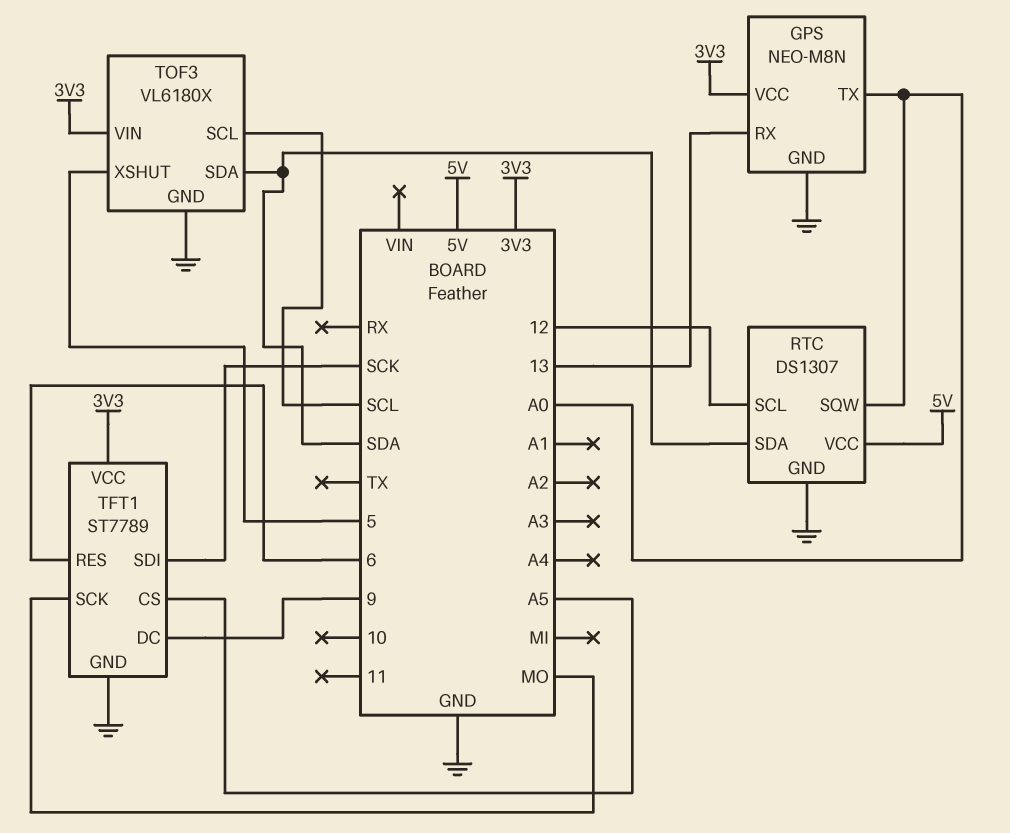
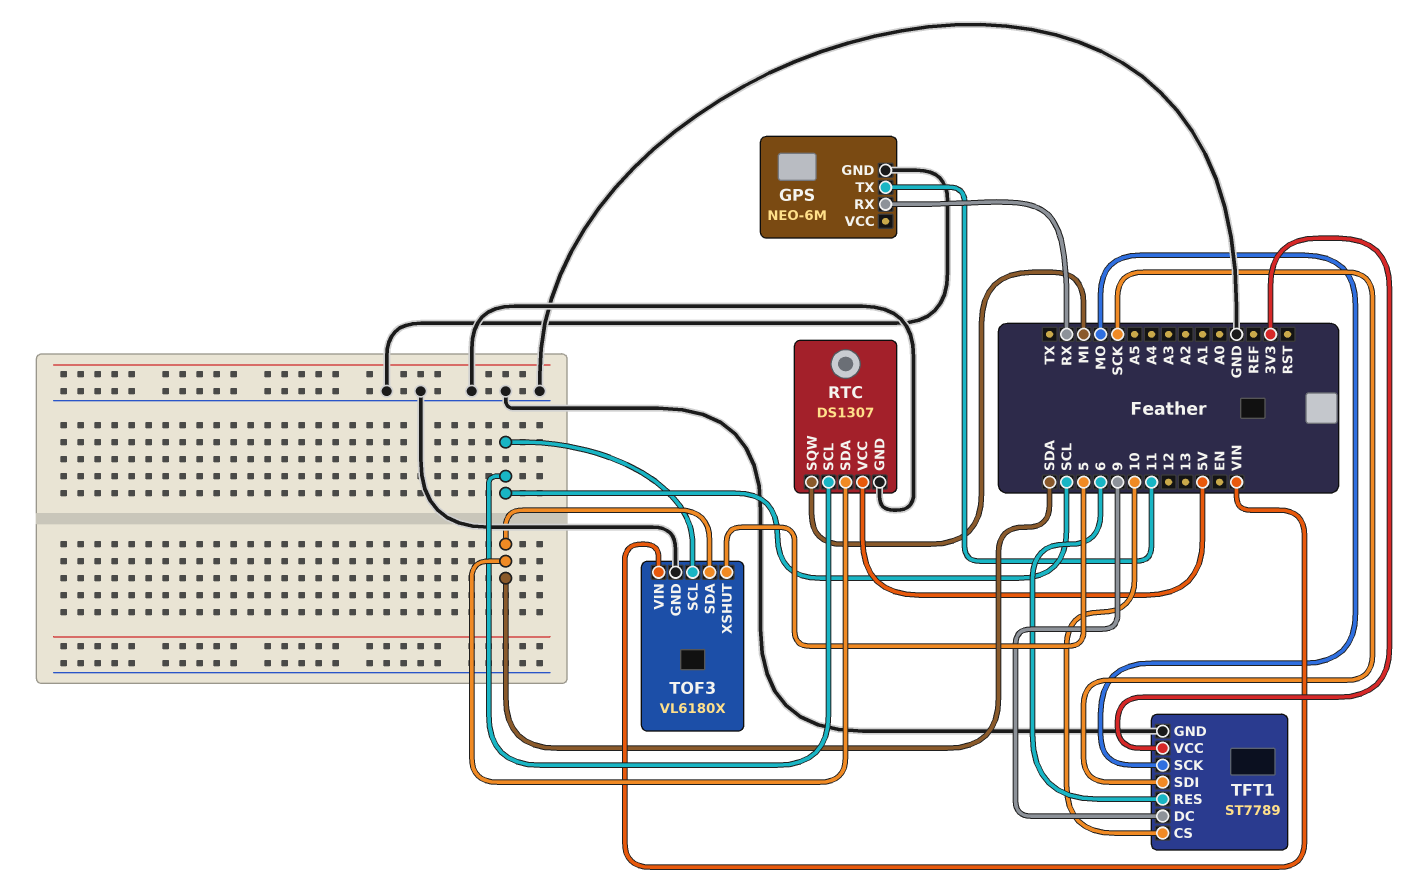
GPS: NEO-M8N -> NEO-6M
GPS pin RX: 13 -> RX
GPS pin TX: A0 -> 11
GPS pin VCC: 3V3 -> none
RTC pin SCL: 12 -> SCL
RTC pin SQW: A0 -> MI
TFT1 pin CS: A5 -> 10
TOF3 pin VIN: 3V3 -> VIN

